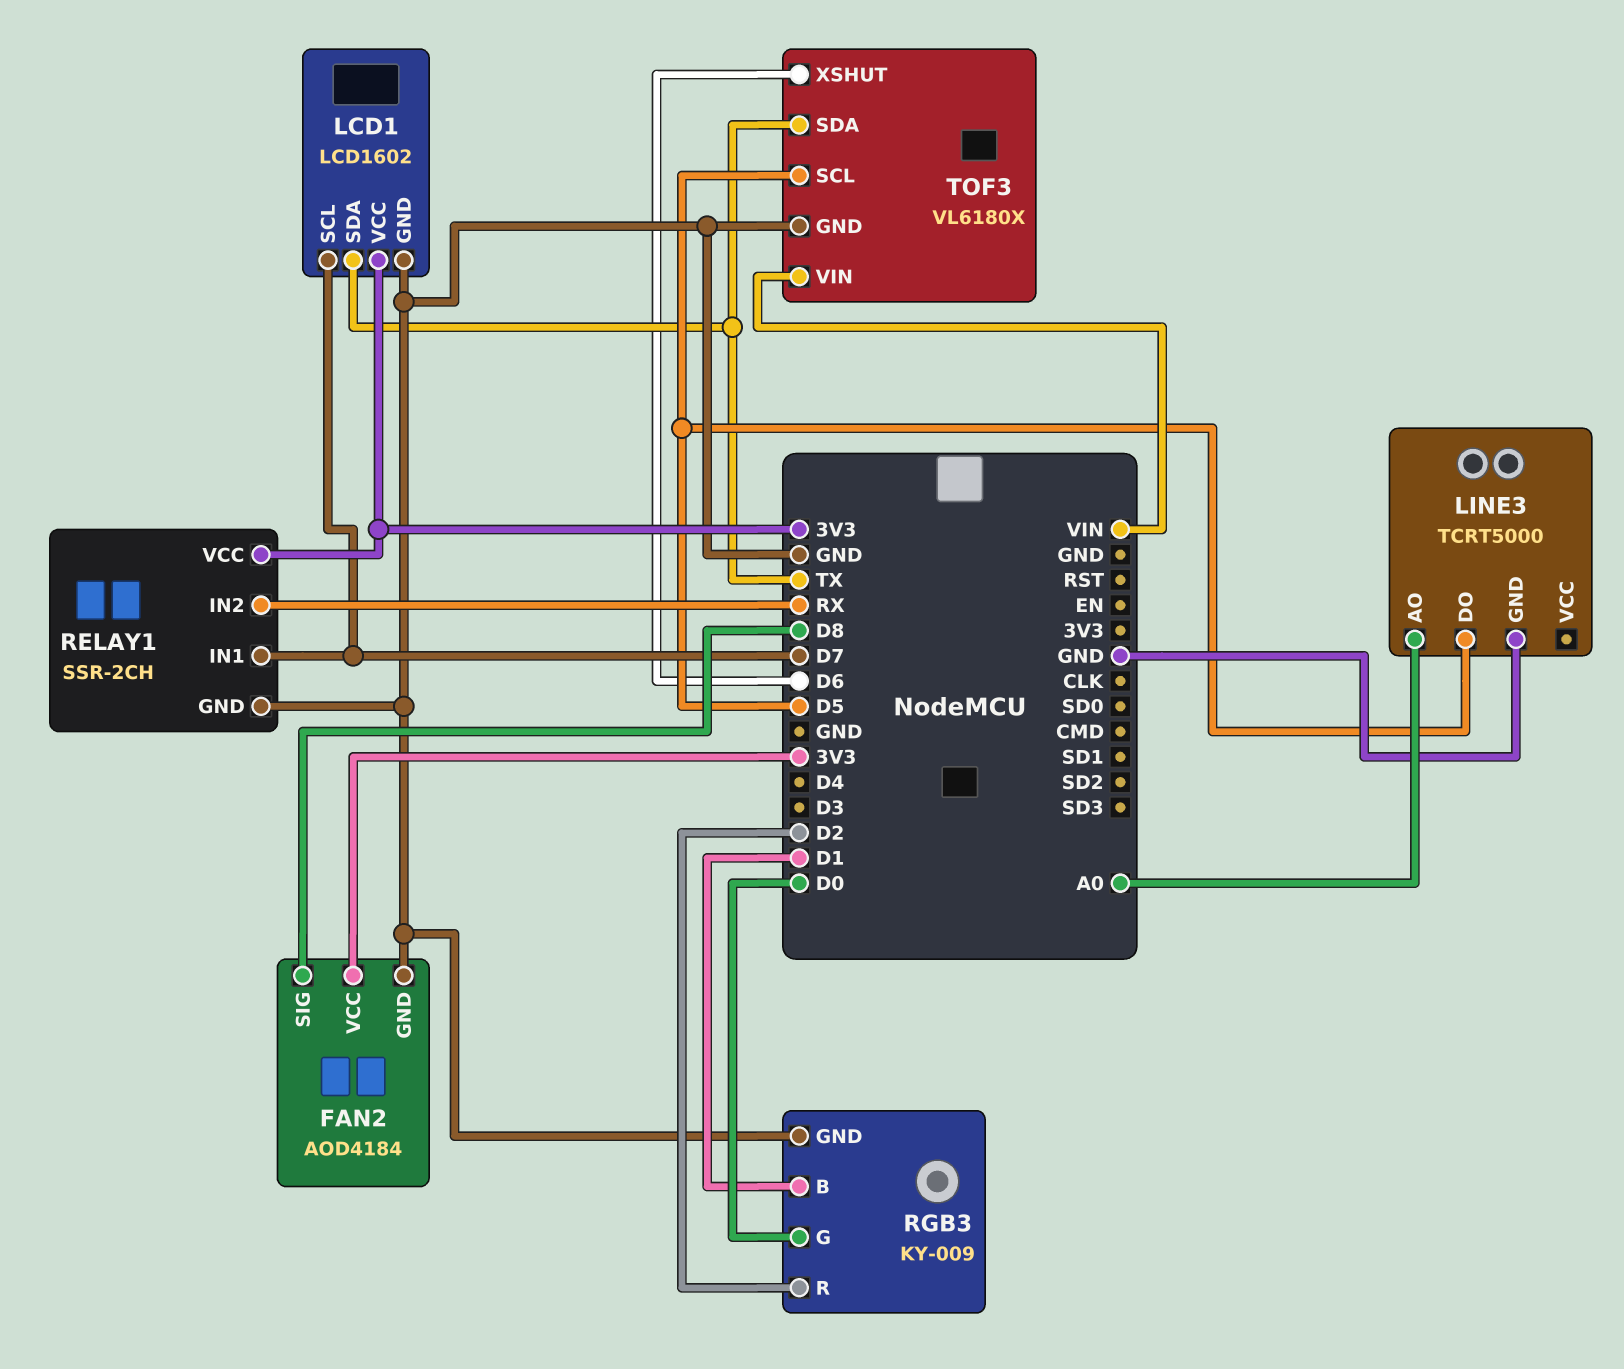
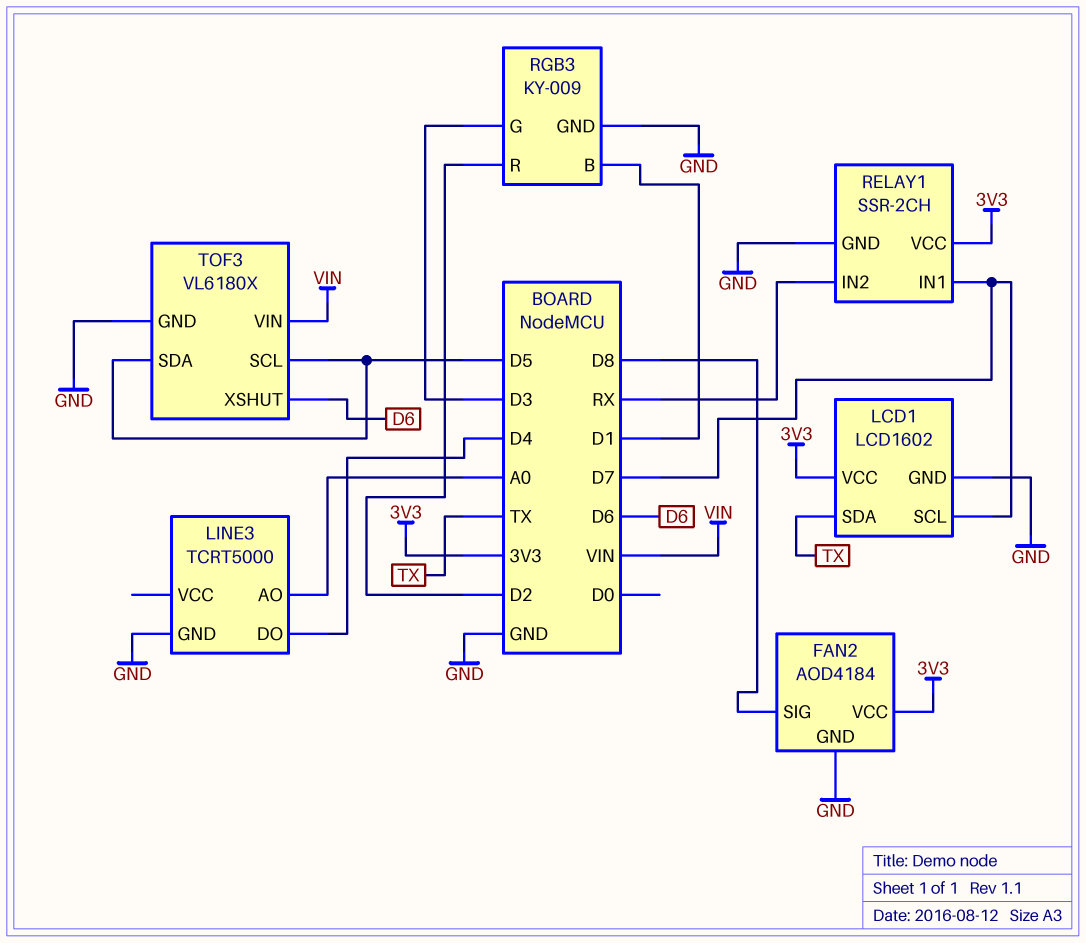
LINE3 pin DO: D5 -> D4
RGB3 pin G: D0 -> D3
TOF3 pin SDA: TX -> D5

